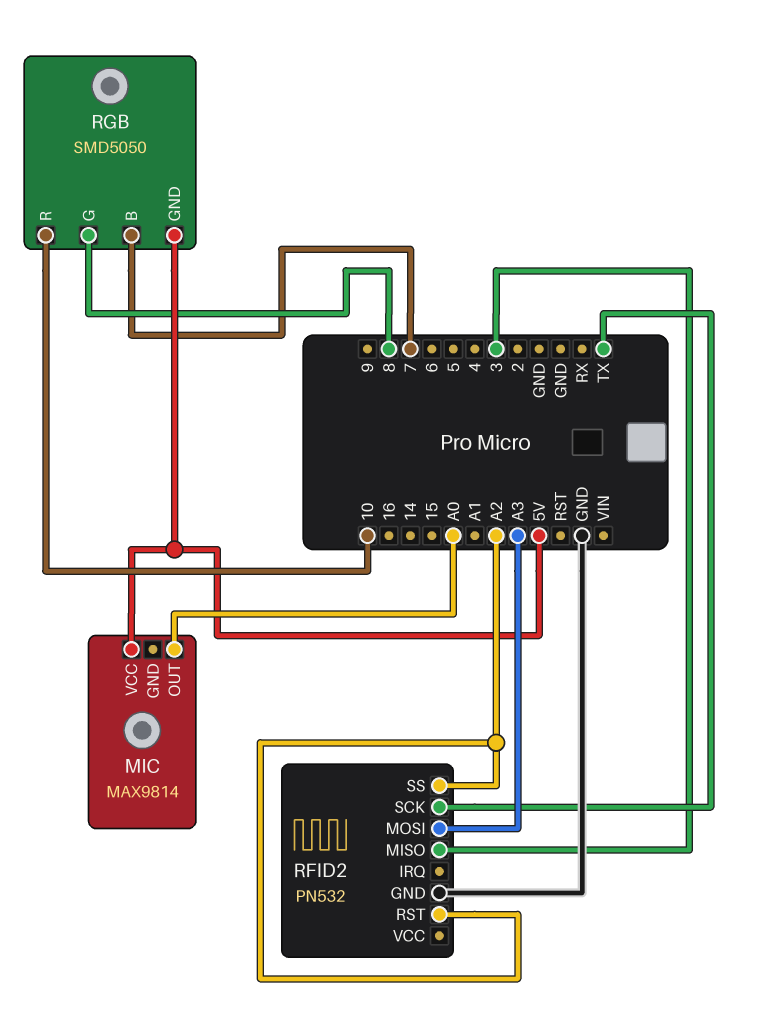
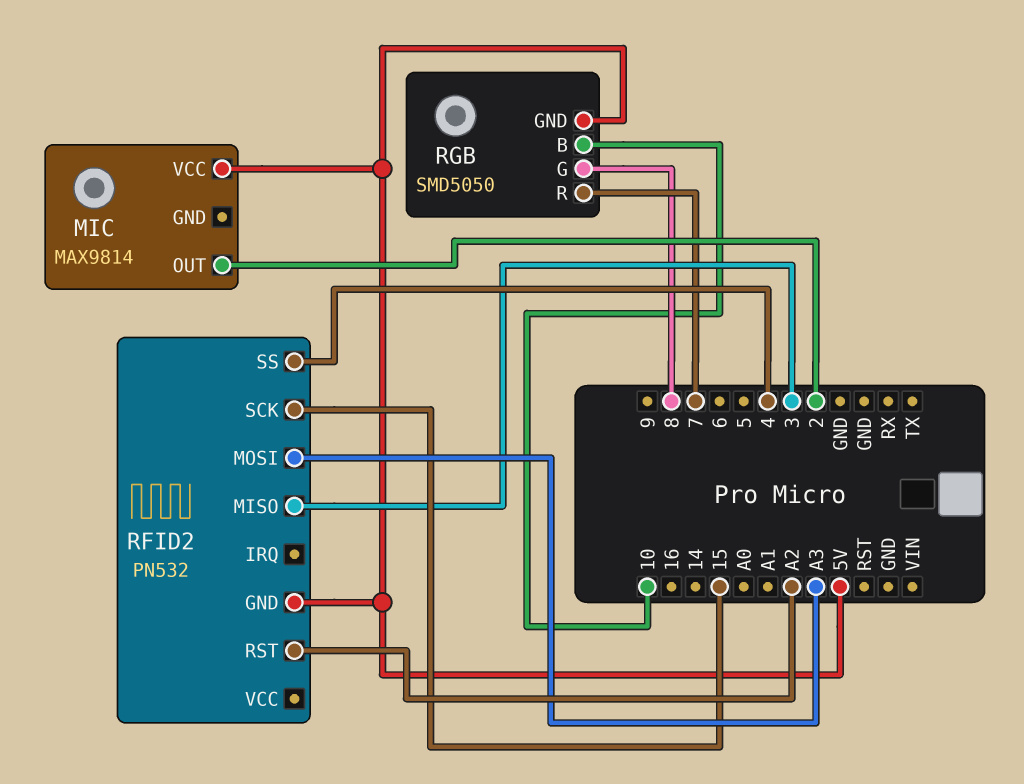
MIC pin OUT: A0 -> 2
RFID2 pin GND: GND -> 5V
RFID2 pin SCK: TX -> 15
RFID2 pin SS: A2 -> 4
RGB pin B: 7 -> 10
RGB pin R: 10 -> 7

